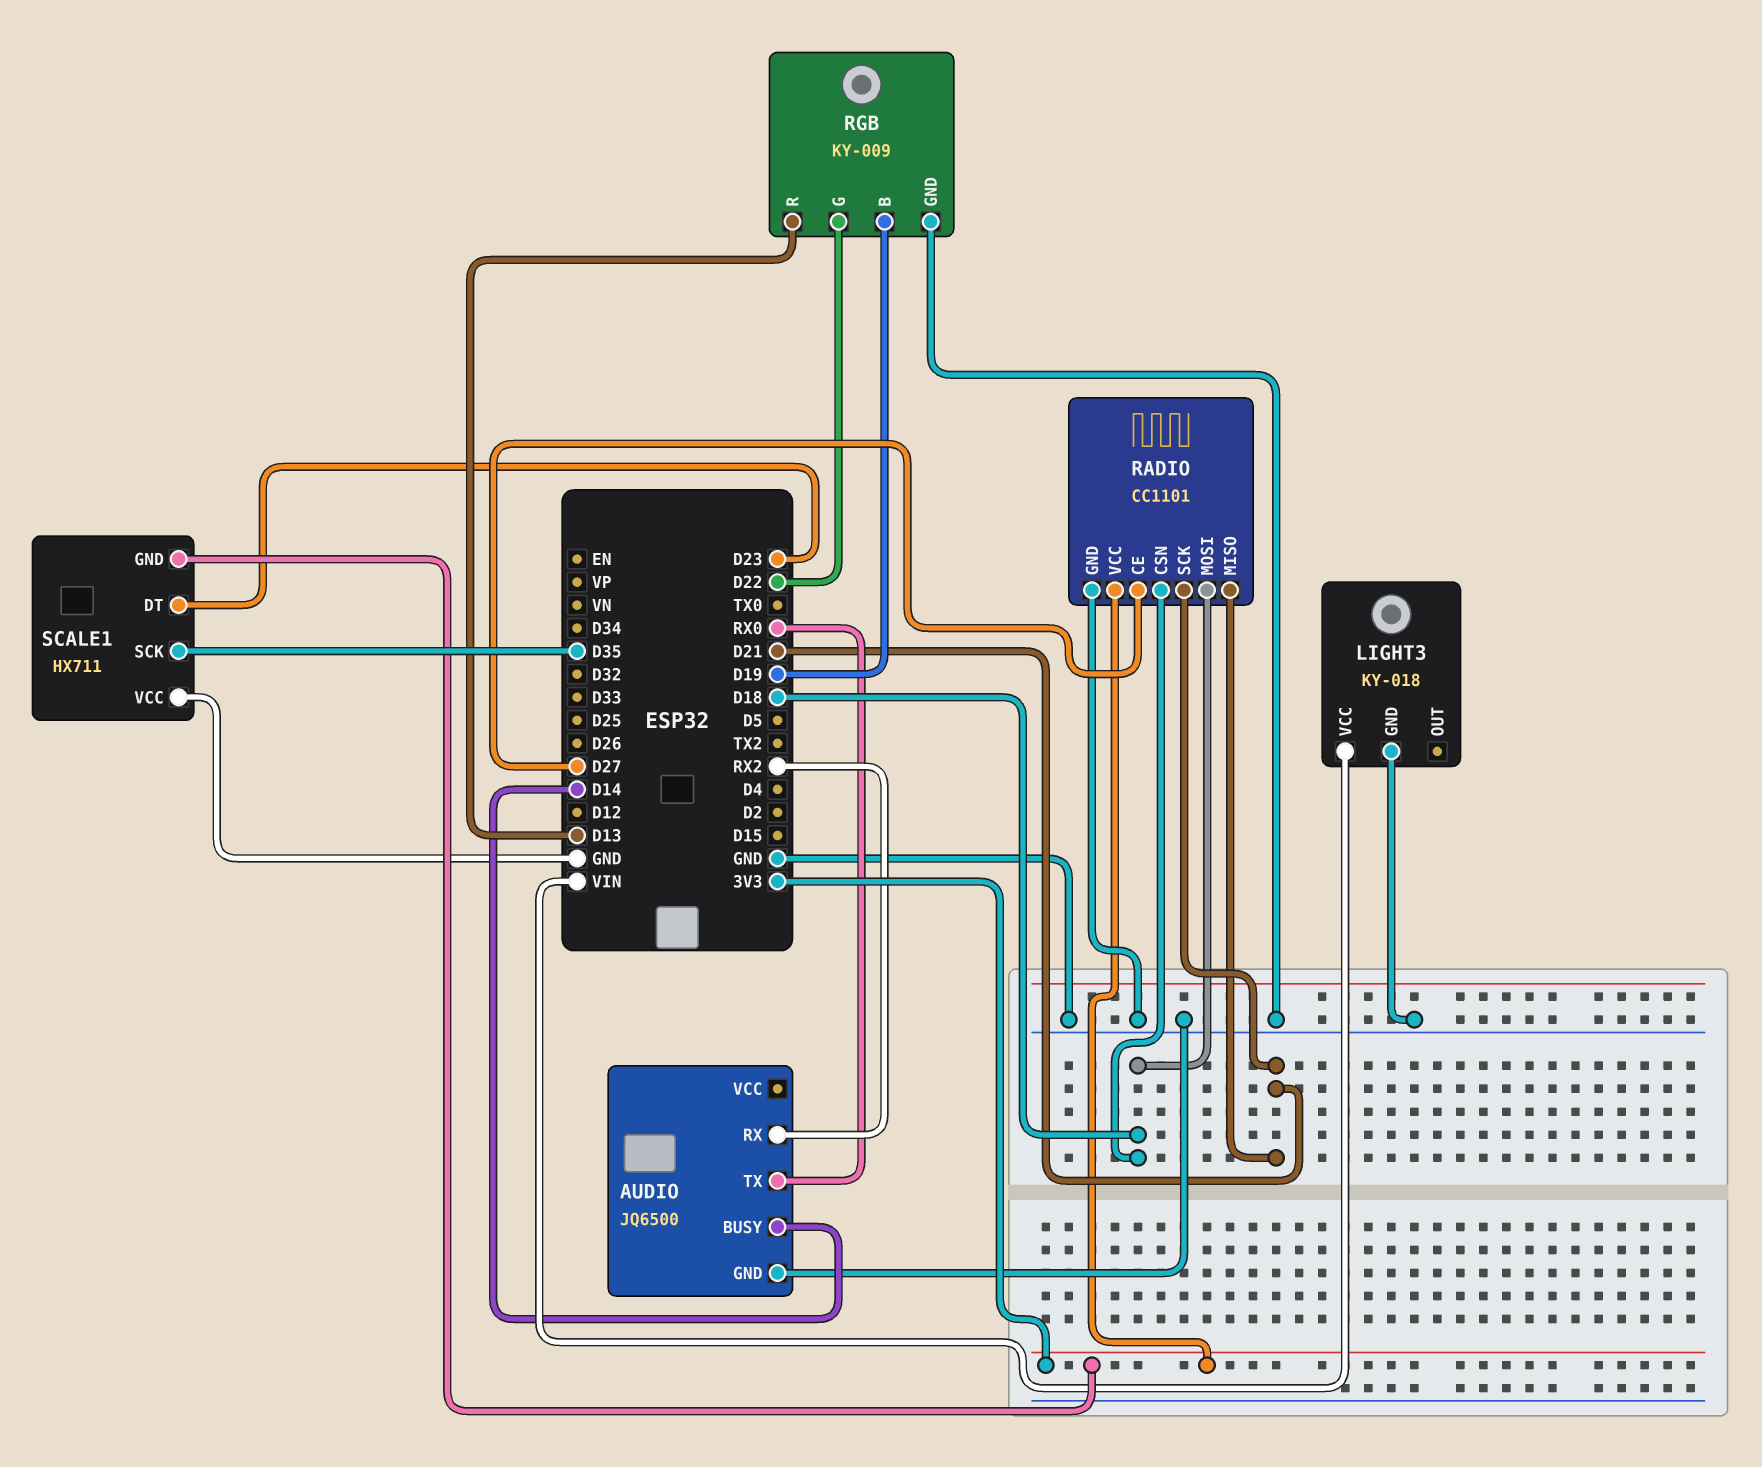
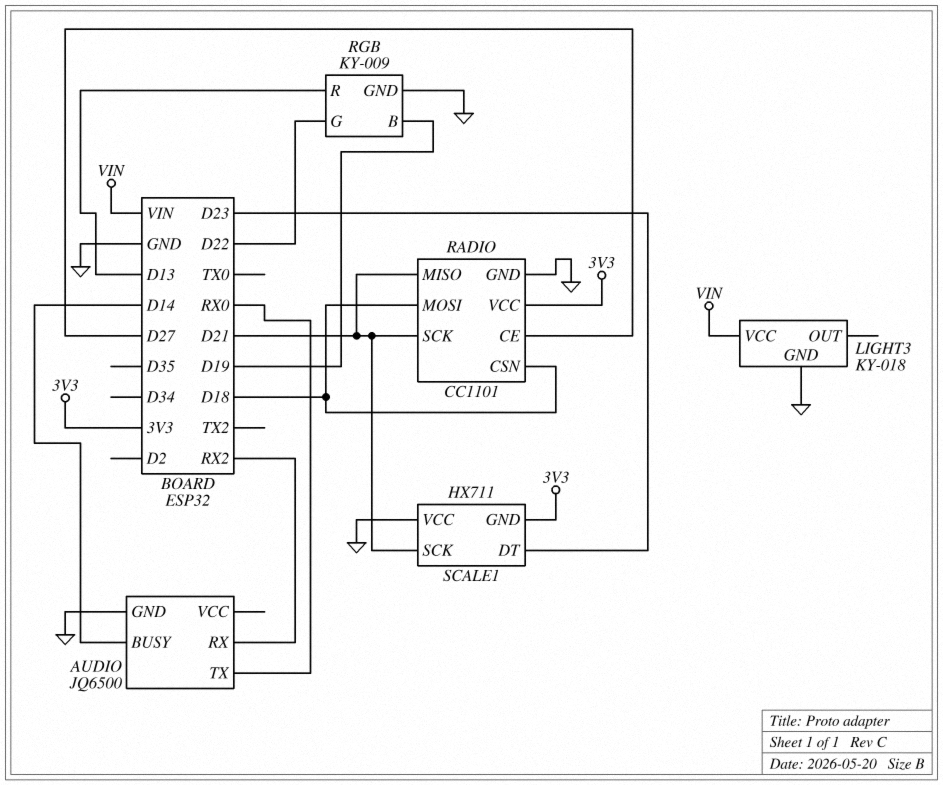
SCALE1 pin SCK: D35 -> D21

